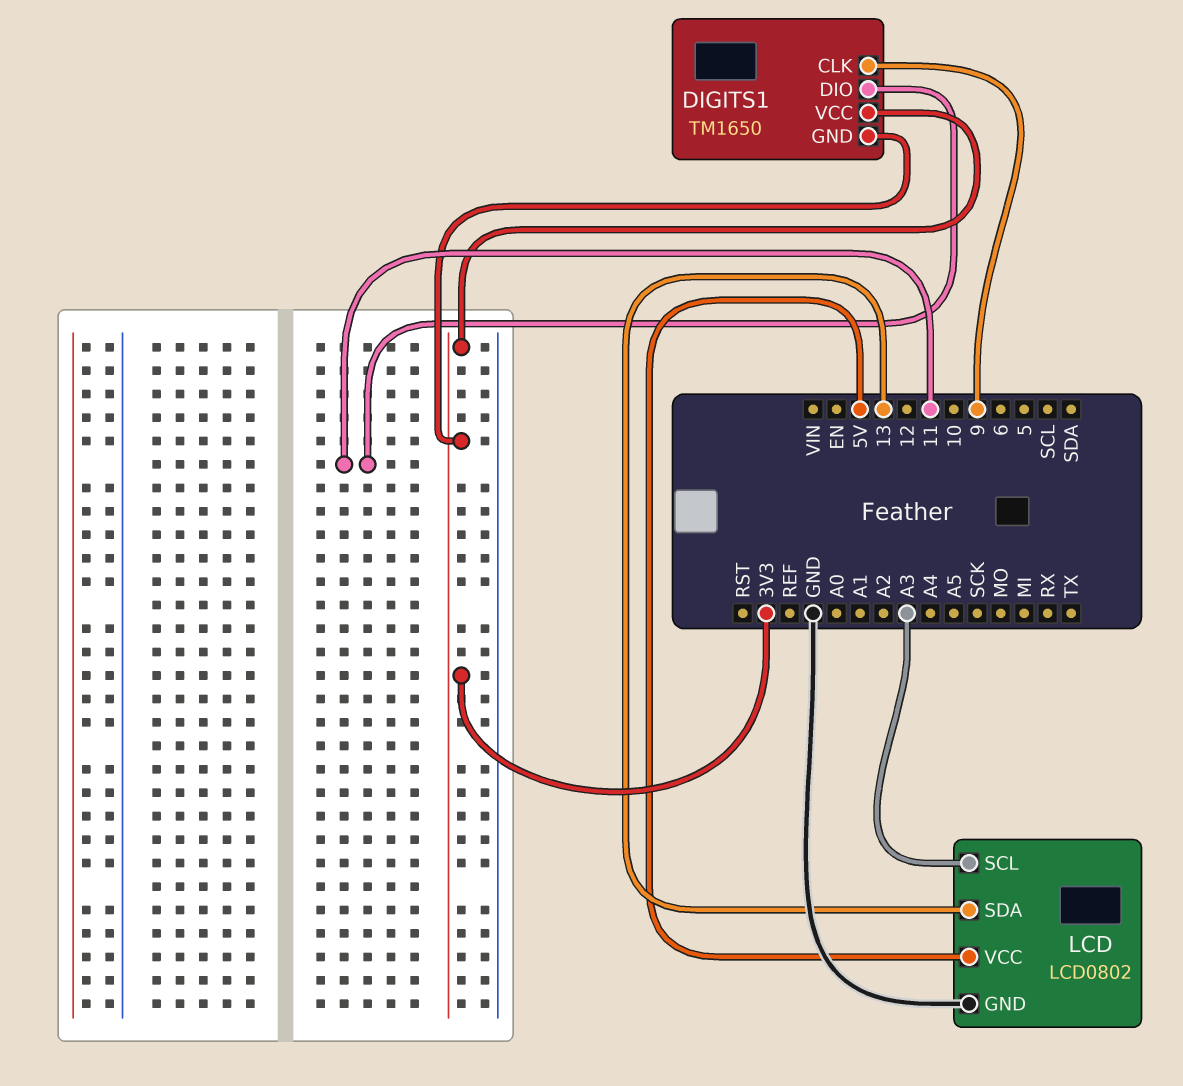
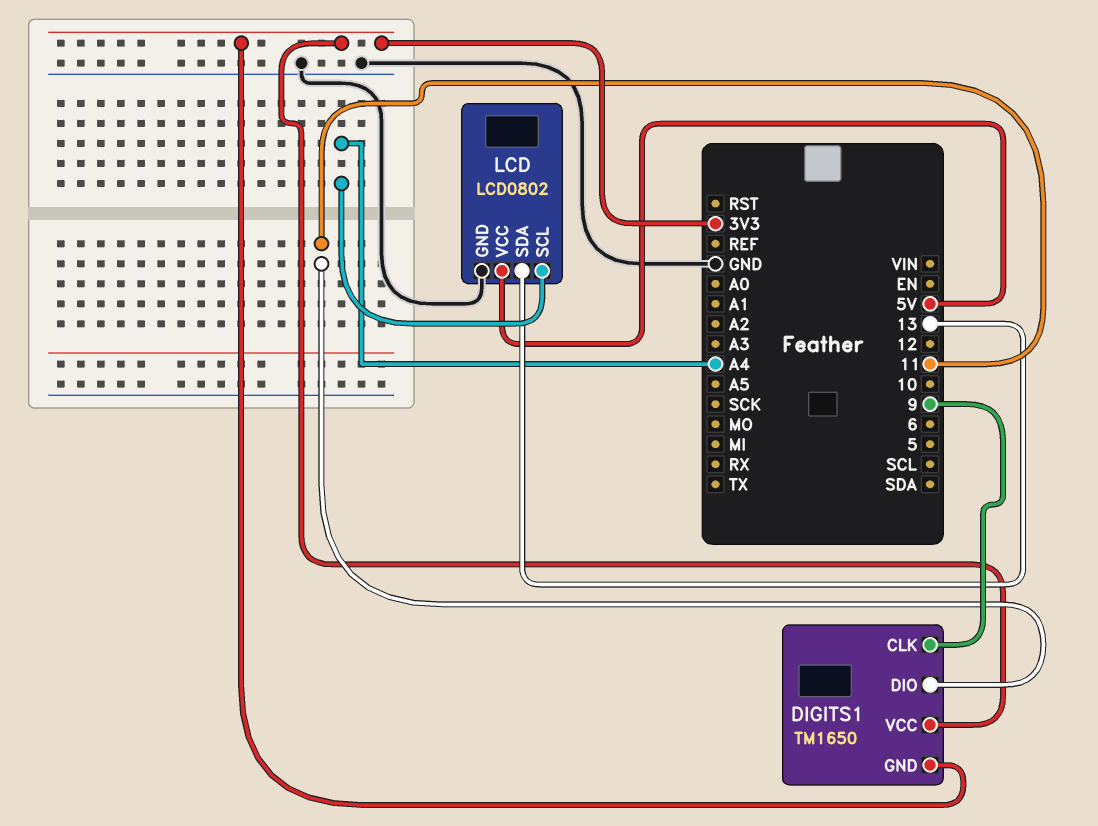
LCD pin SCL: A3 -> A4

